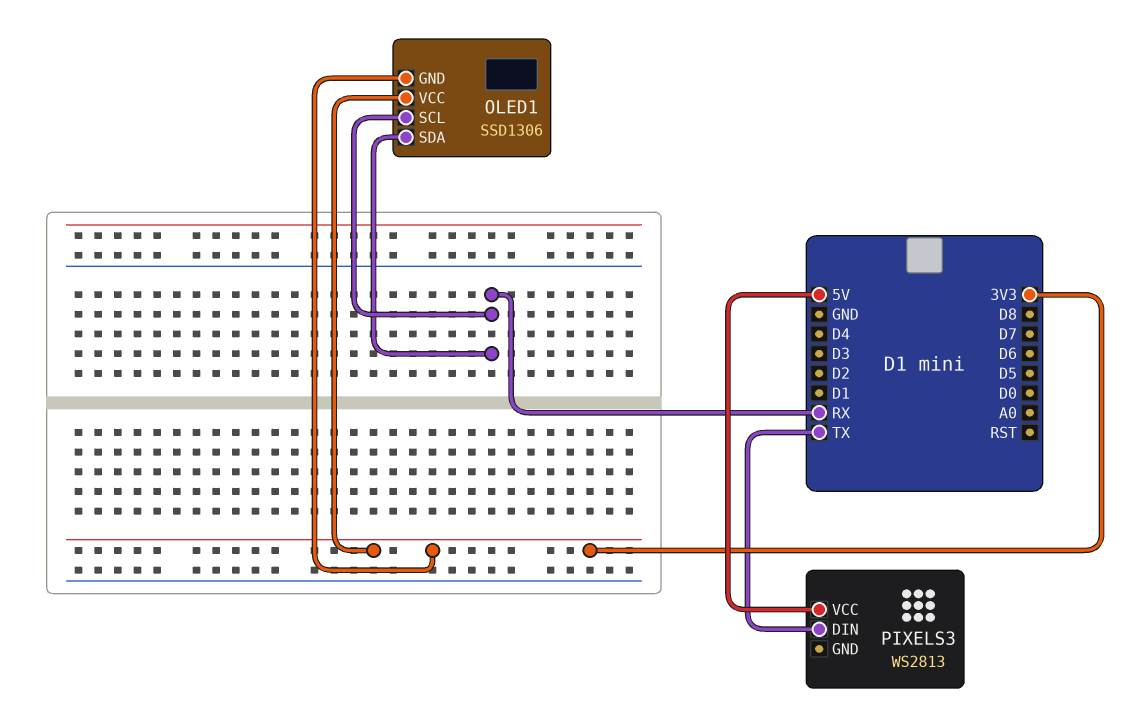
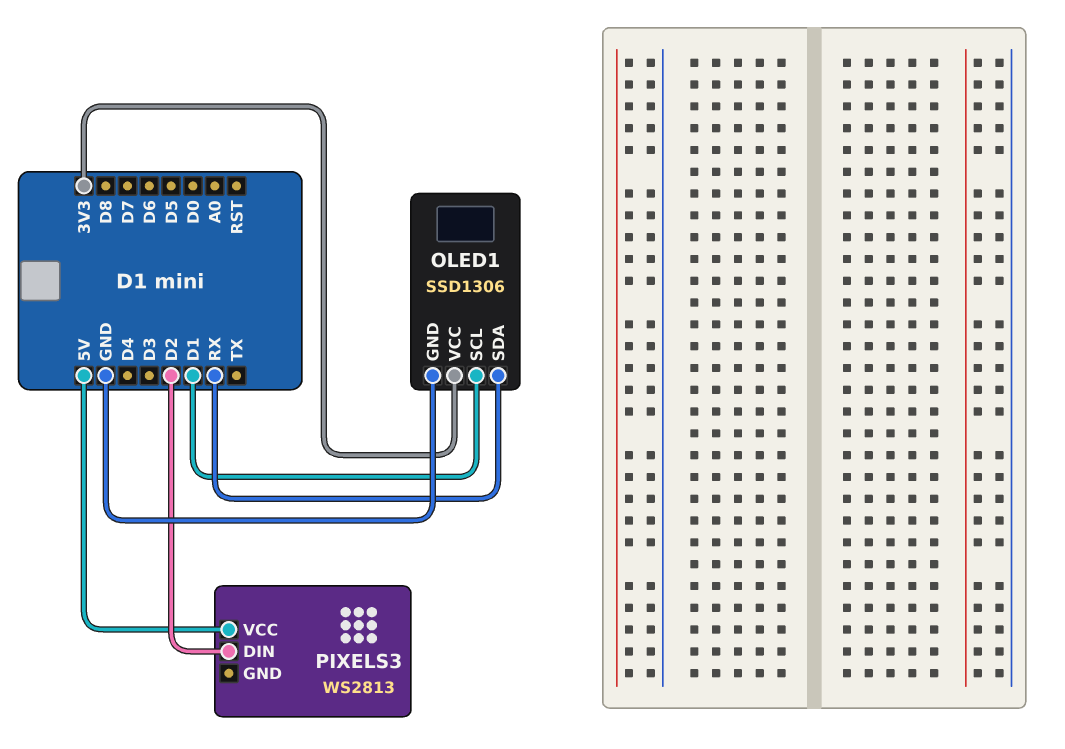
OLED1 pin GND: 3V3 -> GND
OLED1 pin SCL: RX -> D1
PIXELS3 pin DIN: TX -> D2

